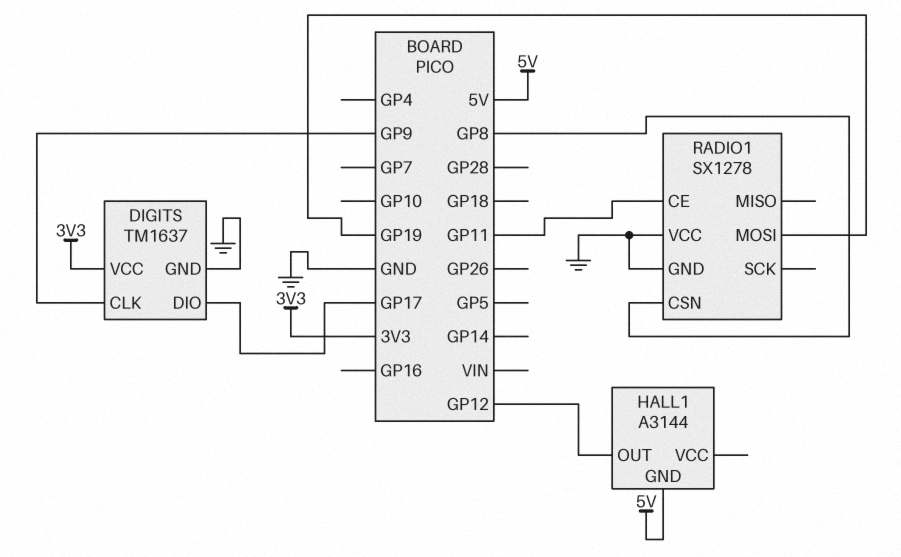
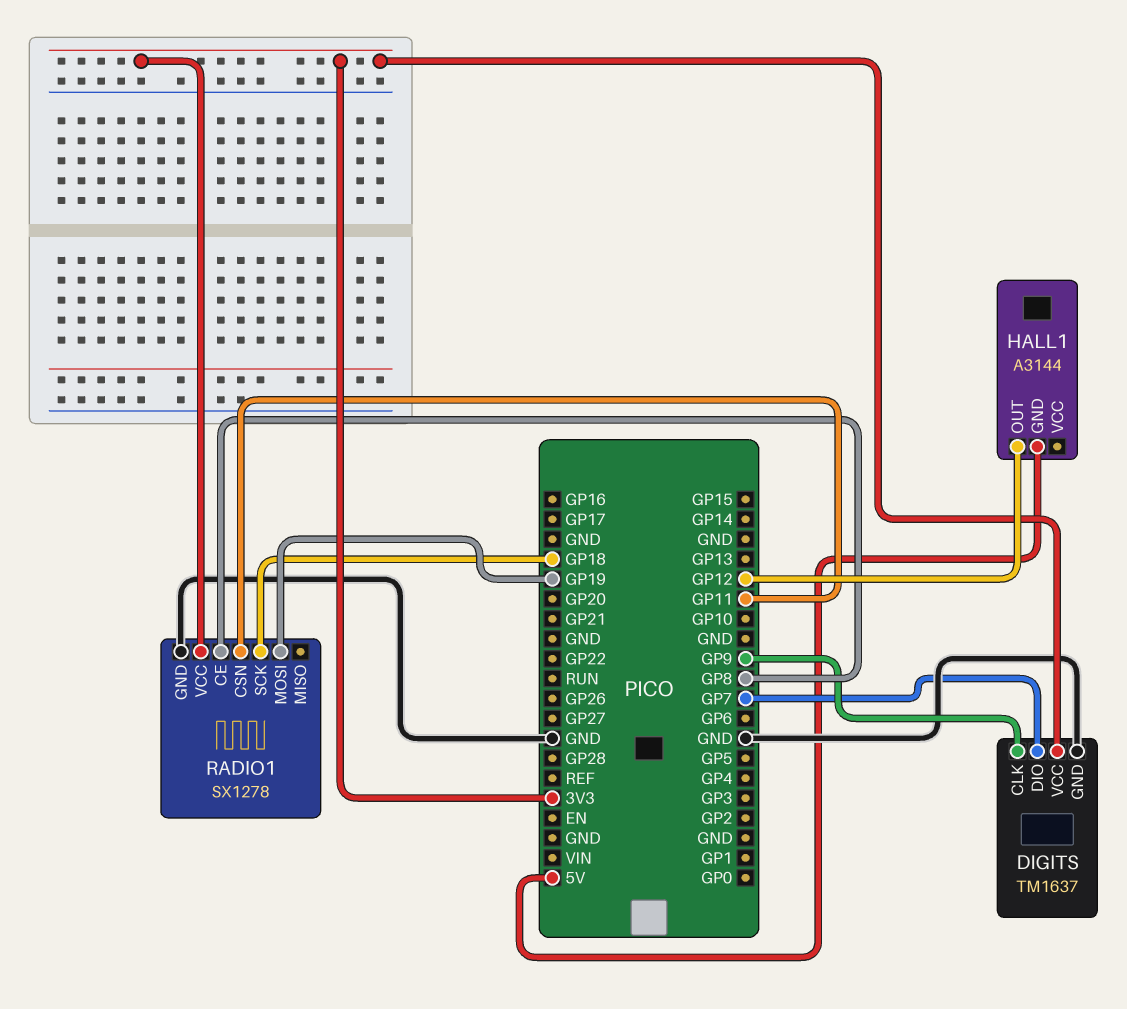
DIGITS pin DIO: GP17 -> GP7
RADIO1 pin CE: GP11 -> GP8
RADIO1 pin CSN: GP8 -> GP11
RADIO1 pin SCK: none -> GP18
RADIO1 pin VCC: GND -> 3V3

